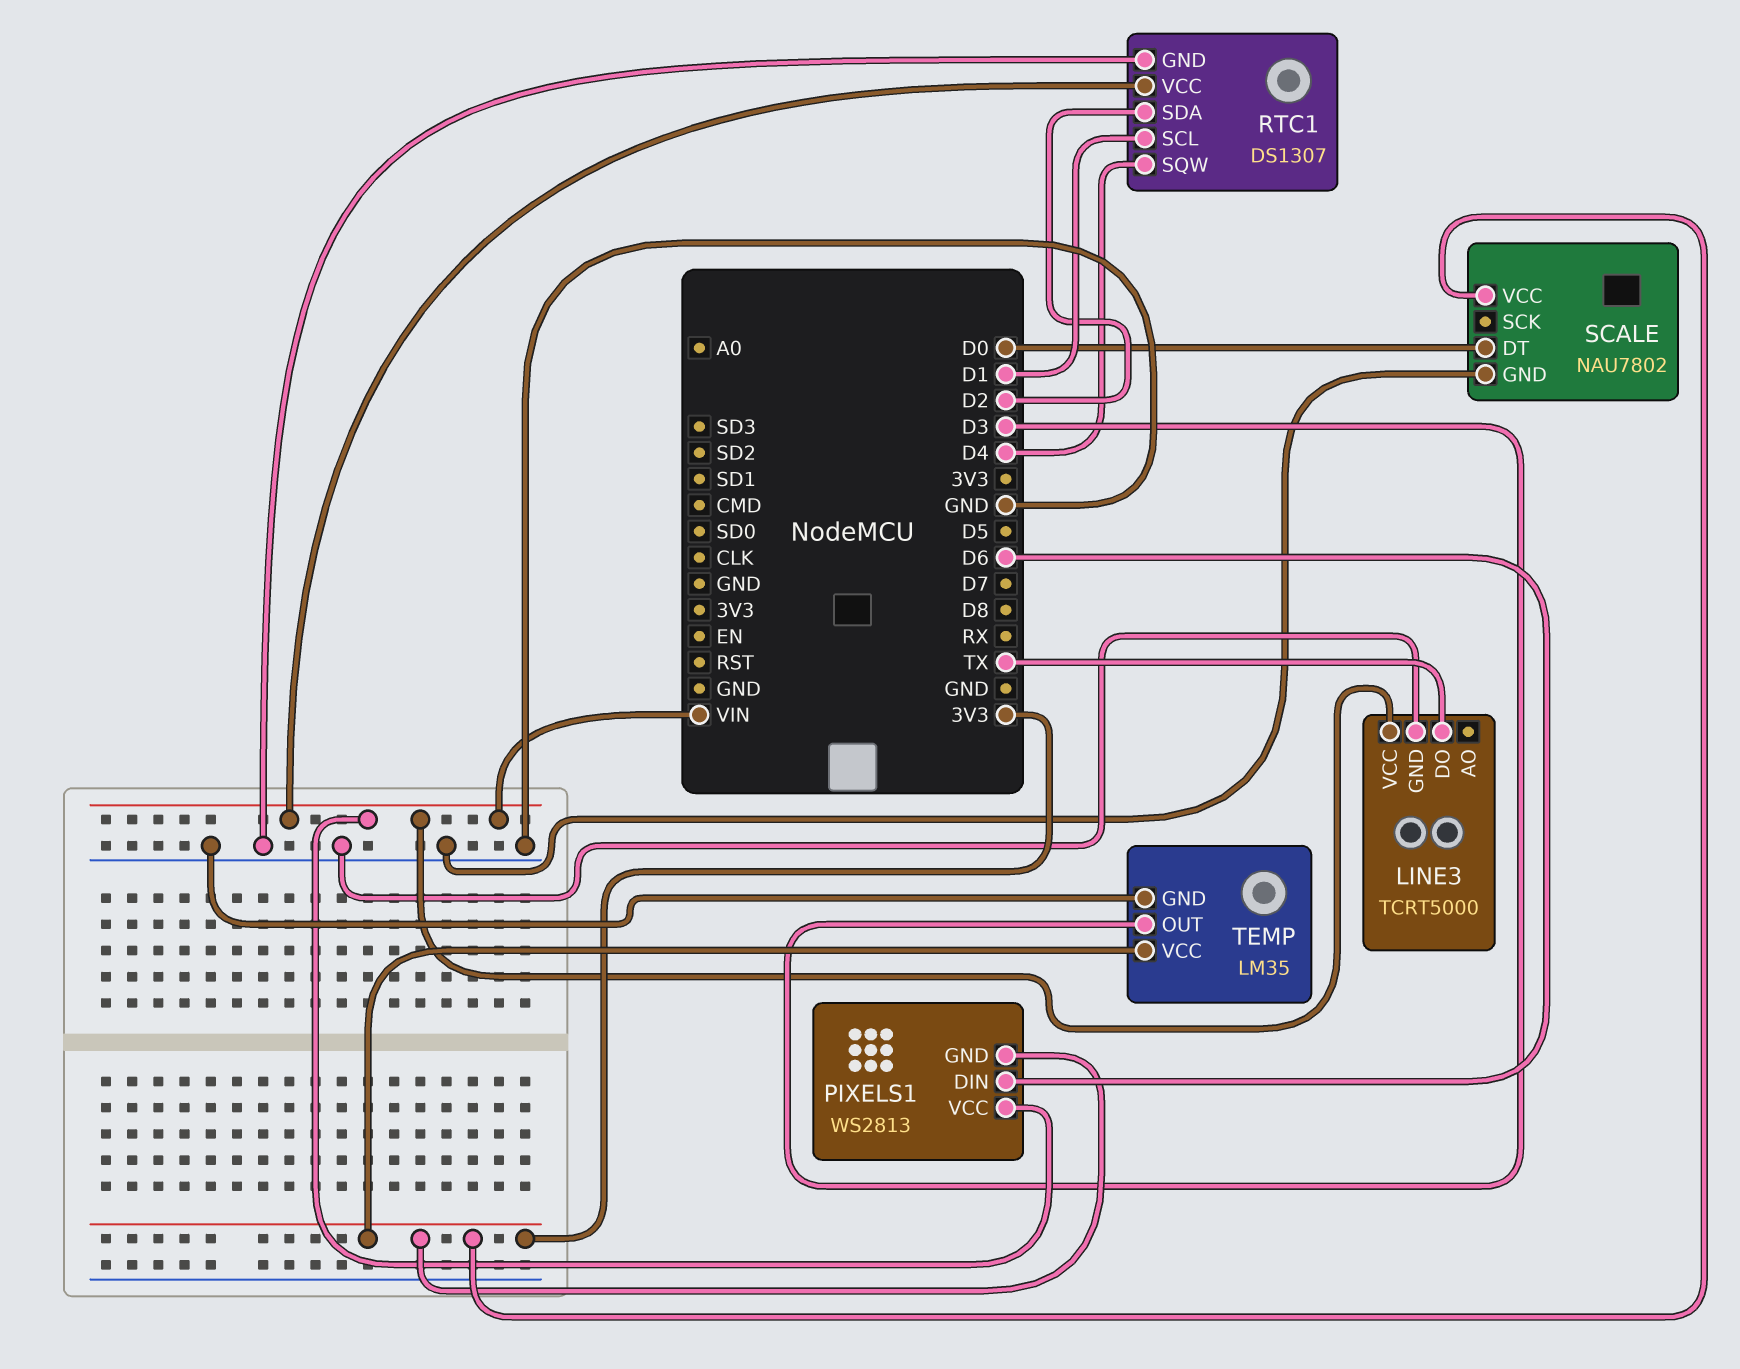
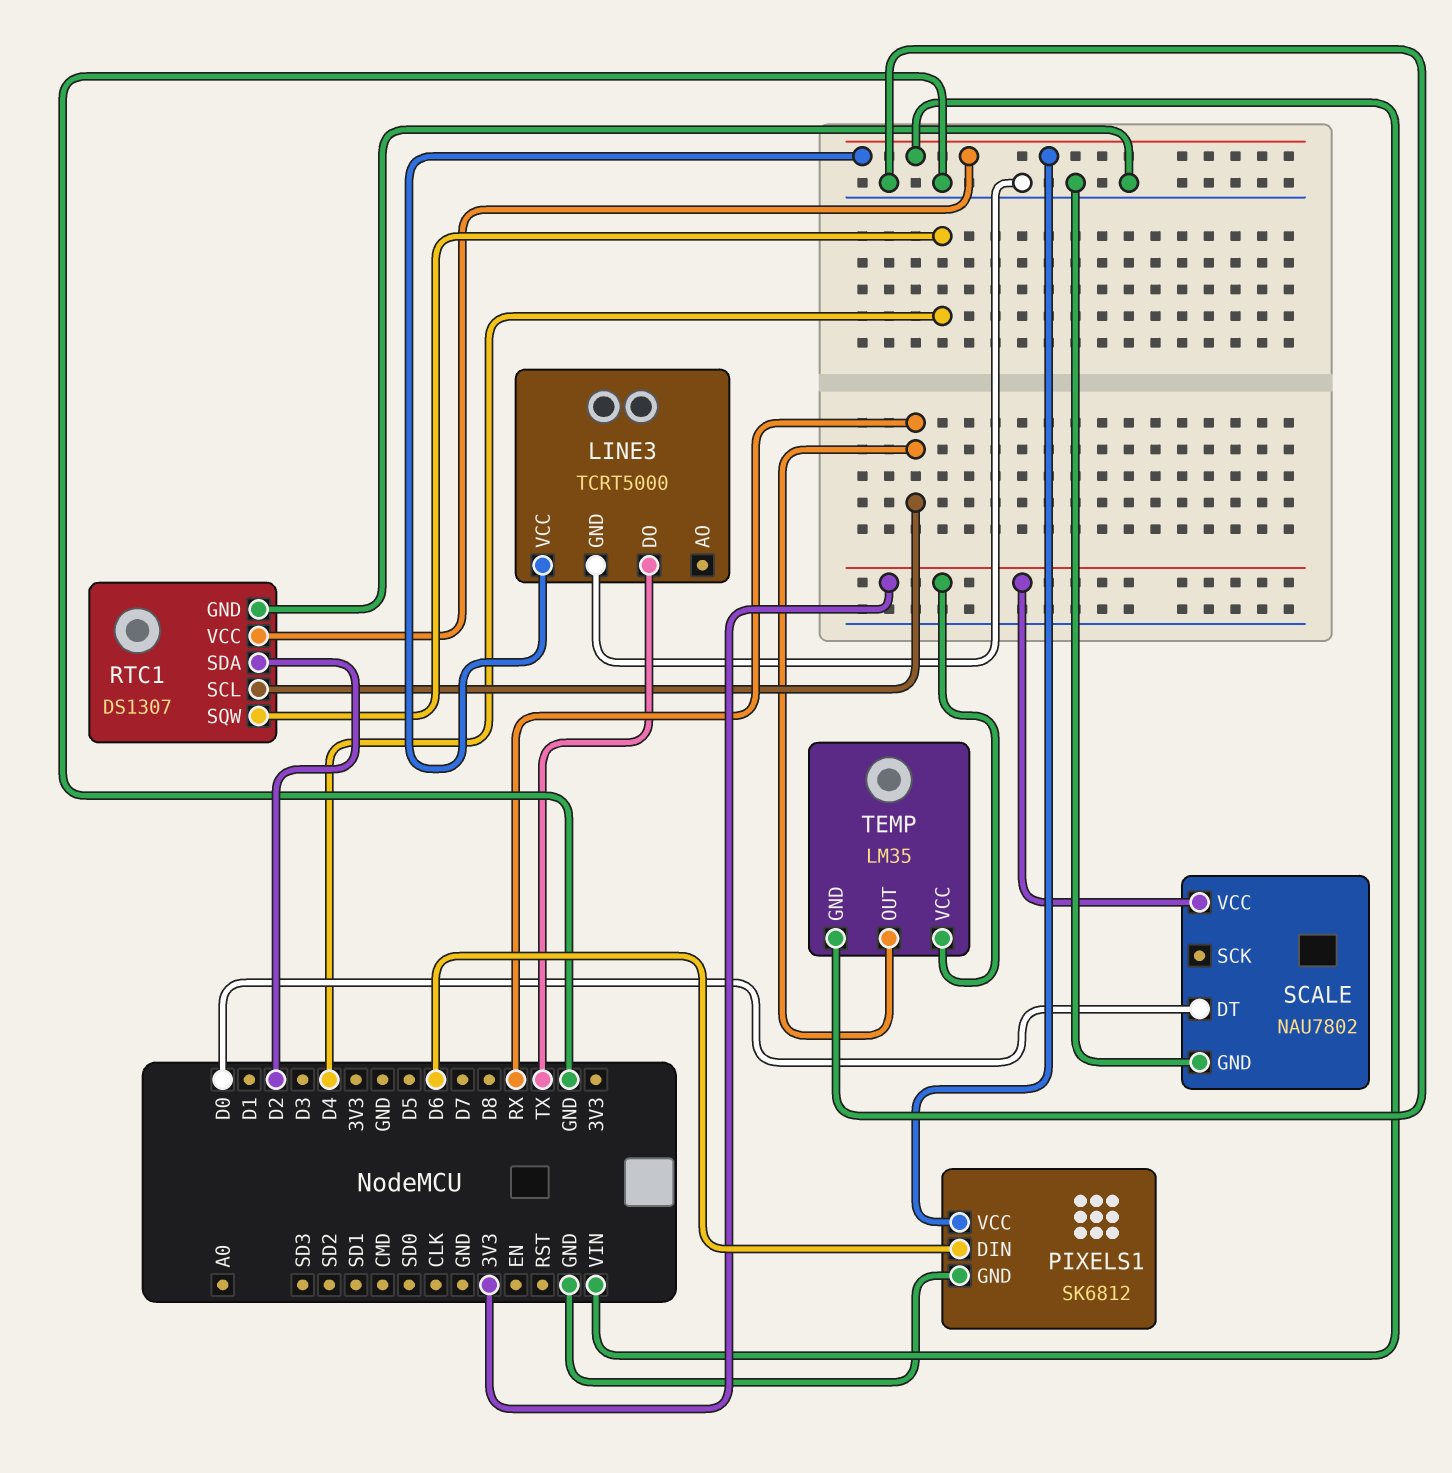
PIXELS1: WS2813 -> SK6812
PIXELS1 pin GND: 3V3 -> GND
RTC1 pin SCL: D1 -> RX
TEMP pin OUT: D3 -> RX

